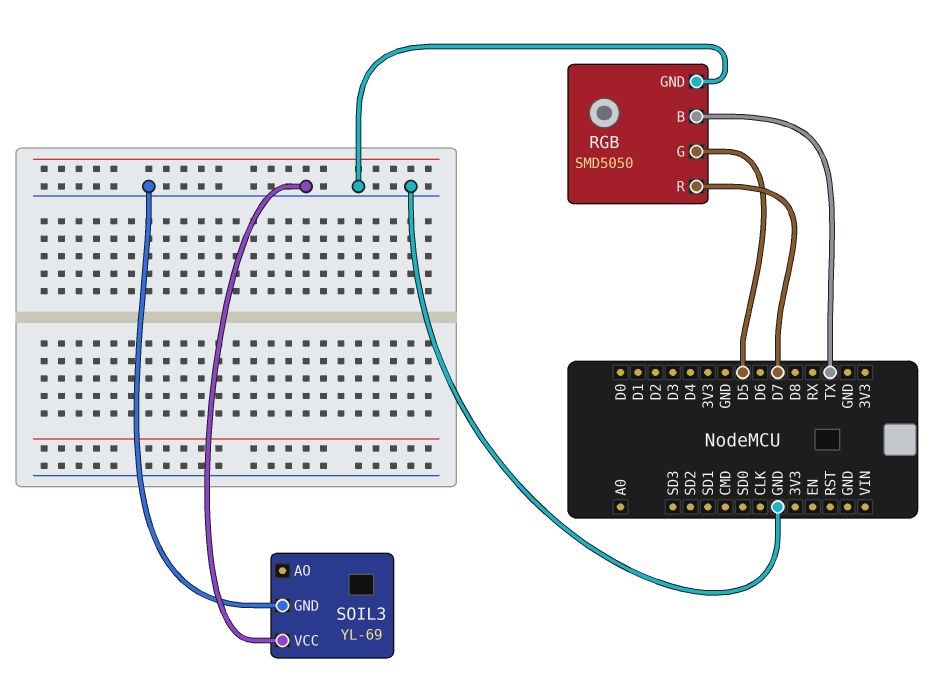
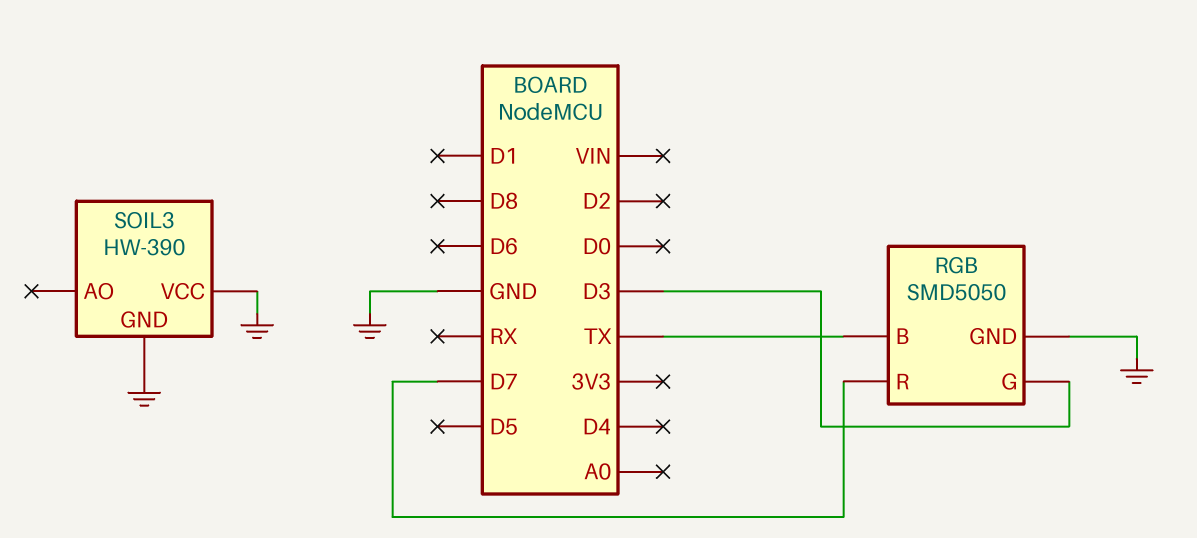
RGB pin G: D5 -> D3
SOIL3: YL-69 -> HW-390

